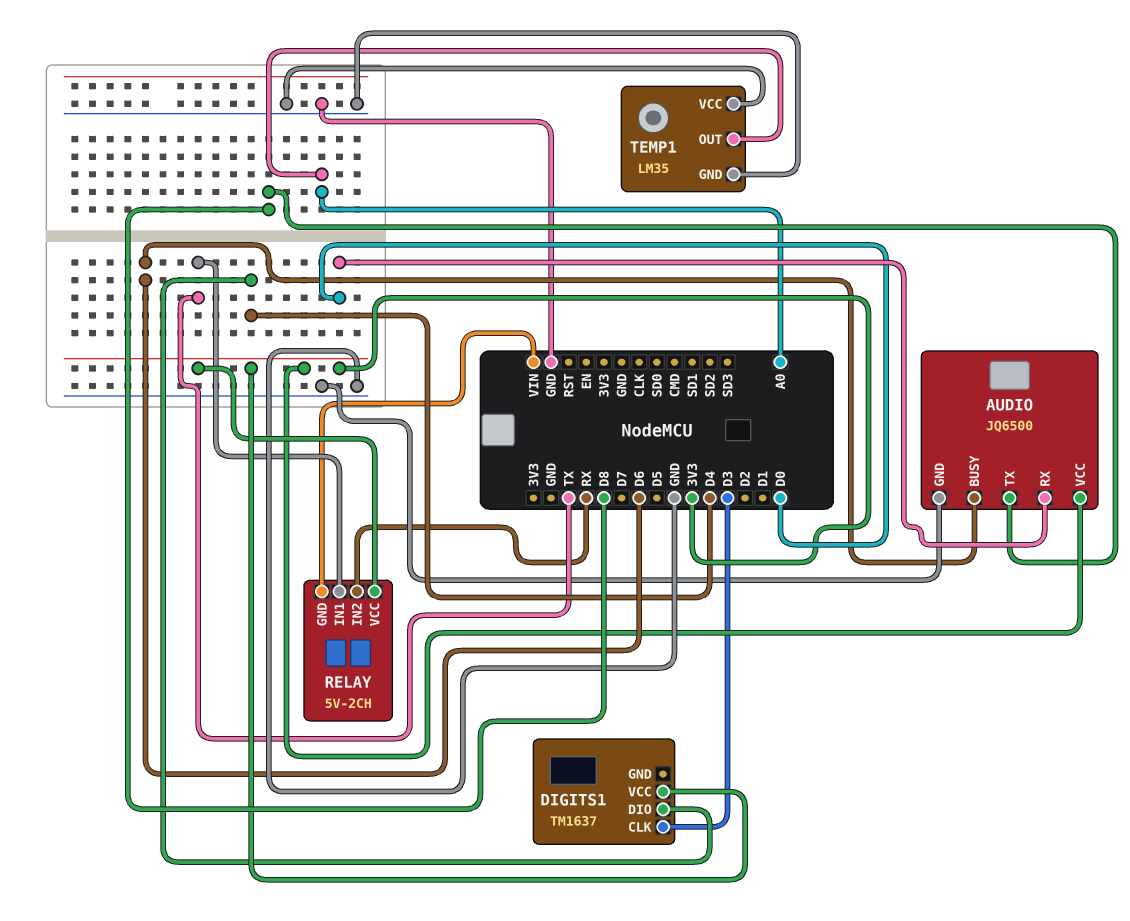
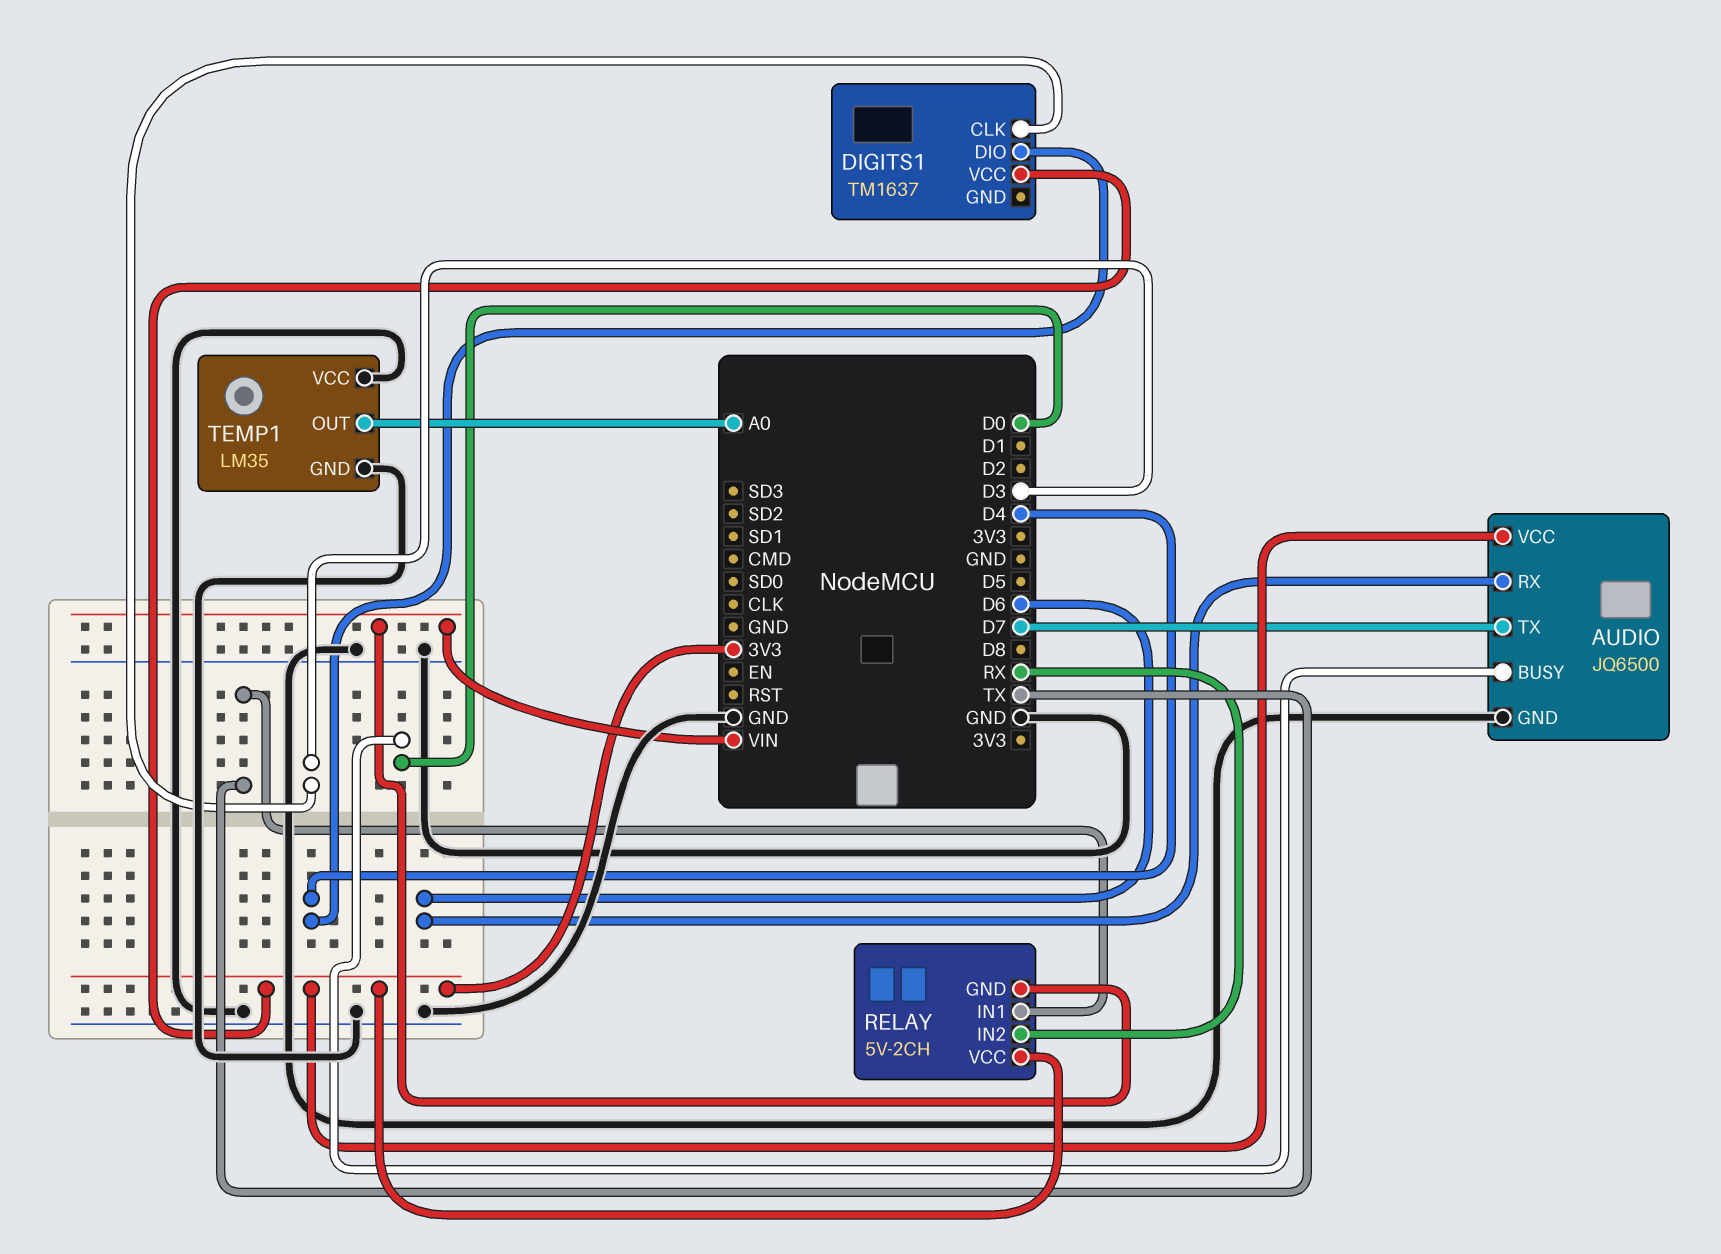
AUDIO pin BUSY: D6 -> D0
AUDIO pin RX: D0 -> D6
AUDIO pin TX: D8 -> D7

